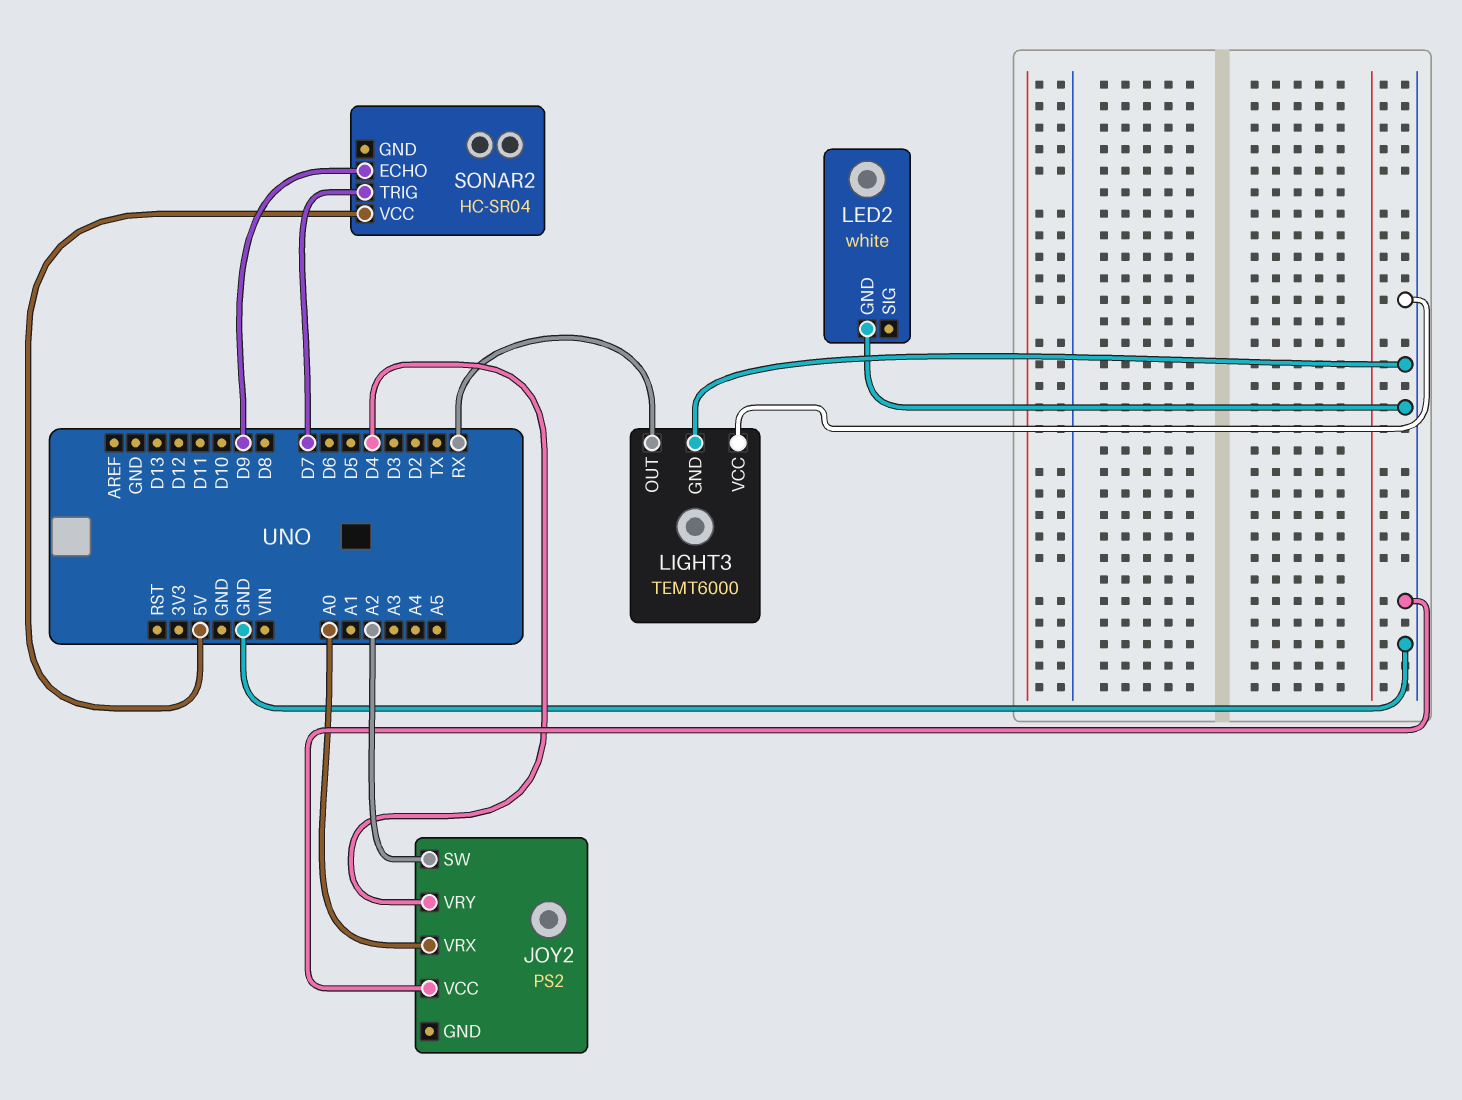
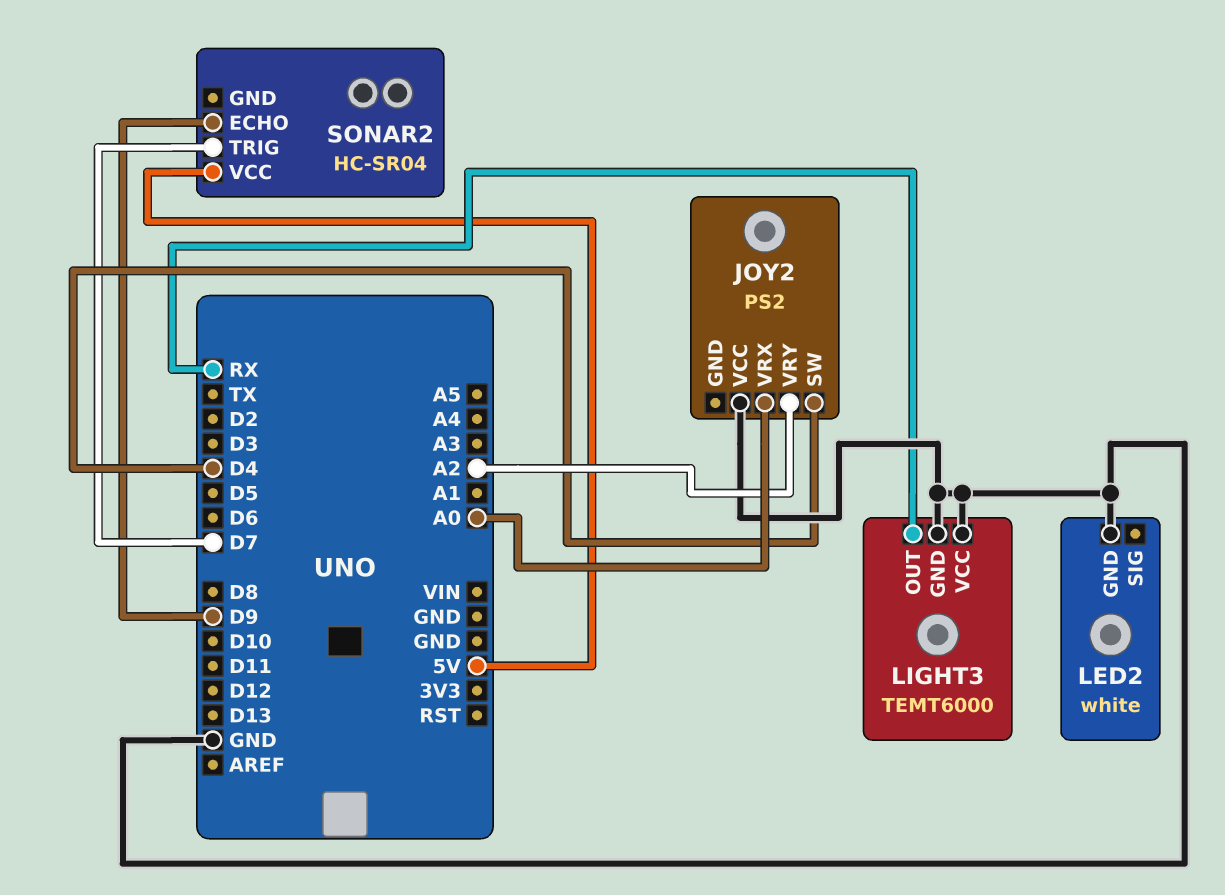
JOY2 pin SW: A2 -> D4
JOY2 pin VRY: D4 -> A2

